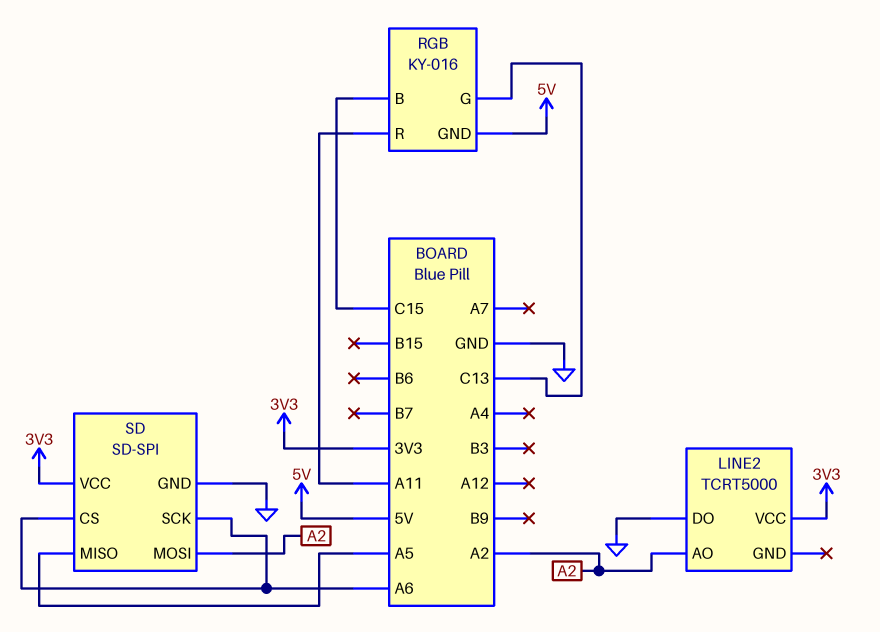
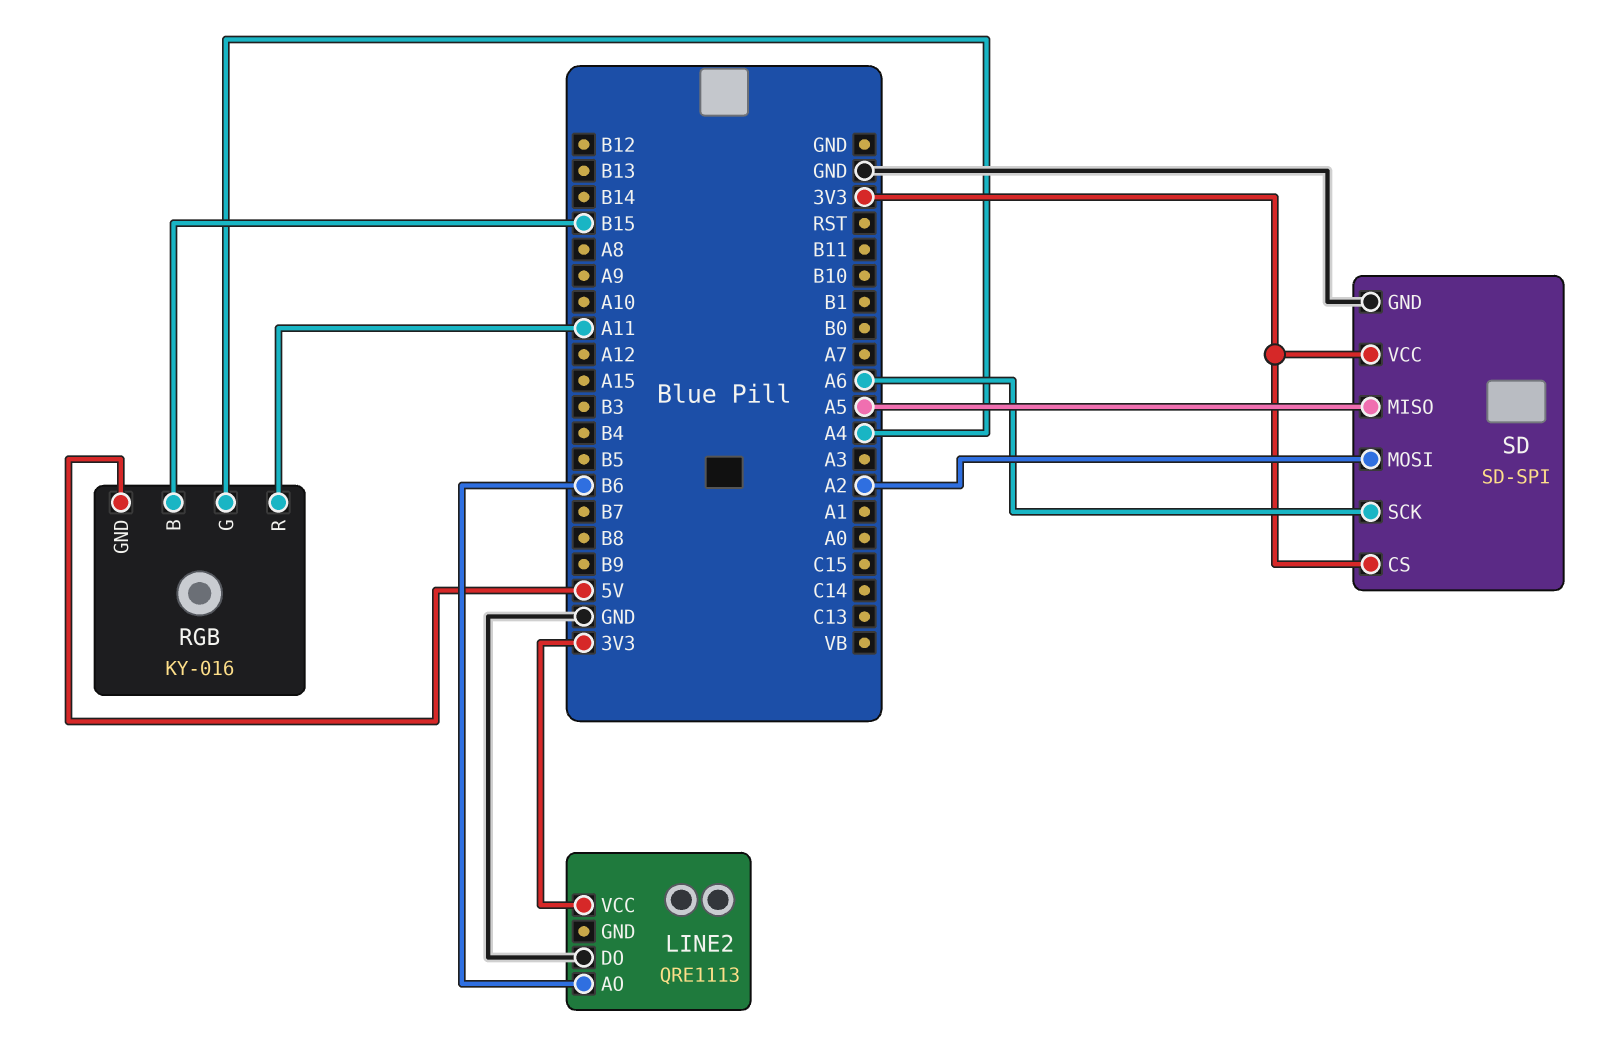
LINE2: TCRT5000 -> QRE1113
LINE2 pin AO: A2 -> B6
RGB pin B: C15 -> B15
RGB pin G: C13 -> A4
SD pin CS: A6 -> 3V3

